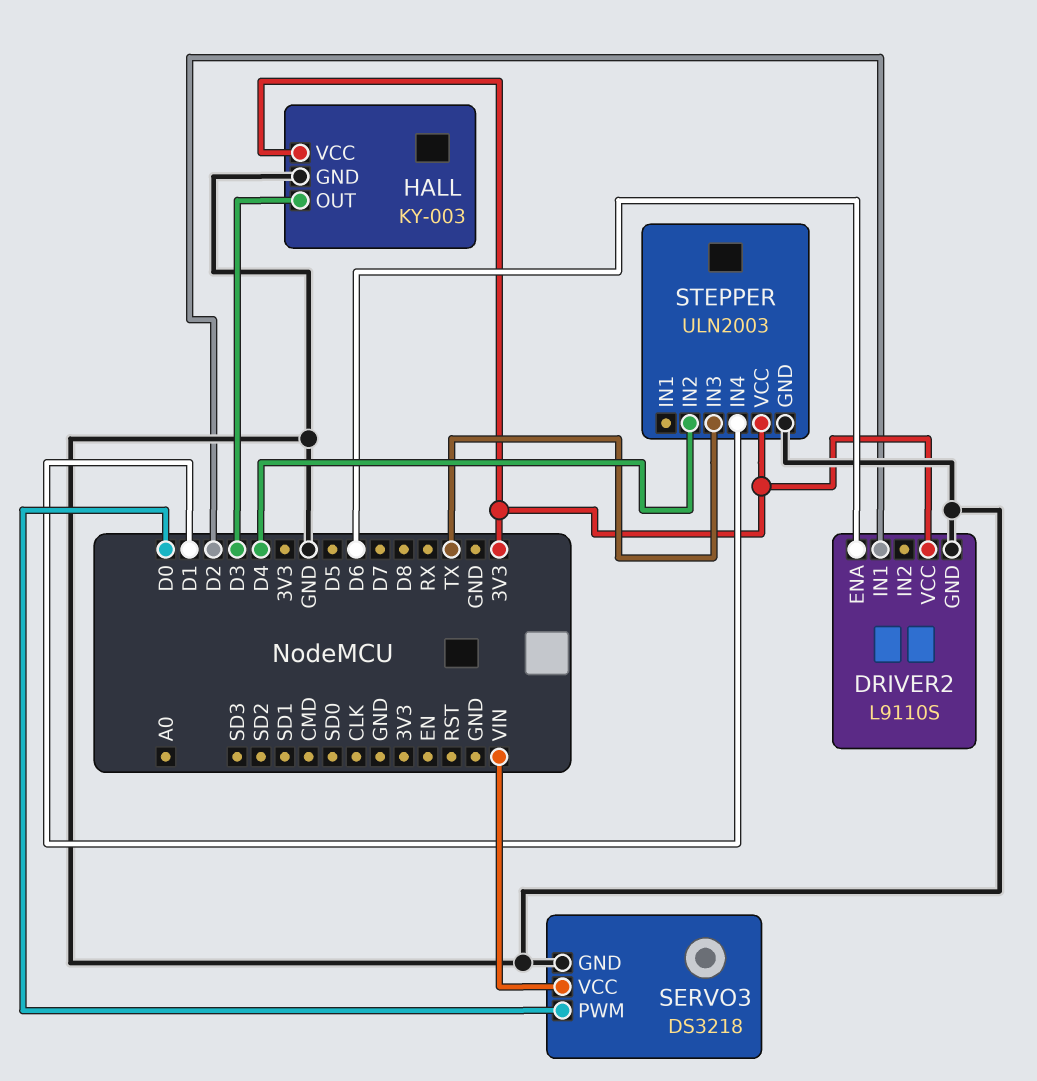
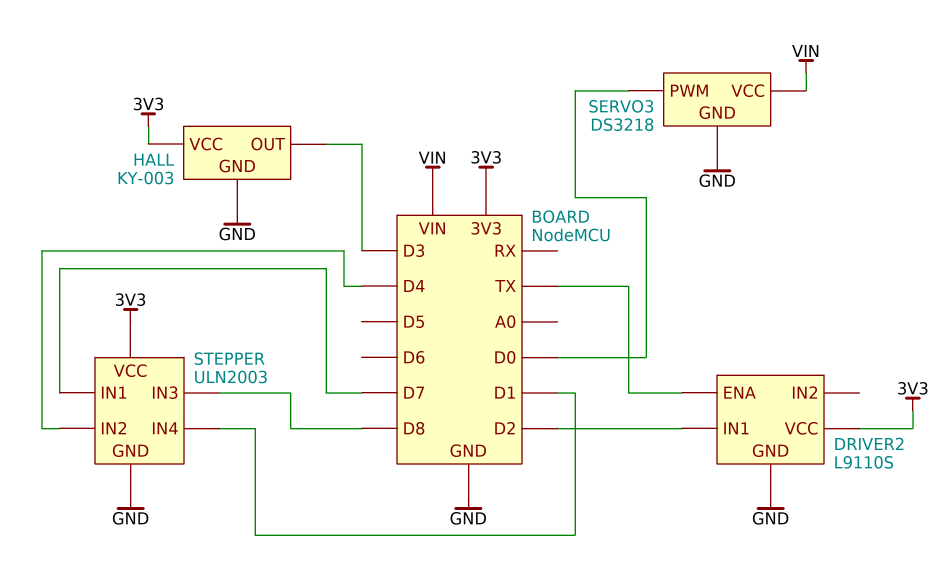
DRIVER2 pin ENA: D6 -> TX
STEPPER pin IN1: none -> D7
STEPPER pin IN3: TX -> D8

